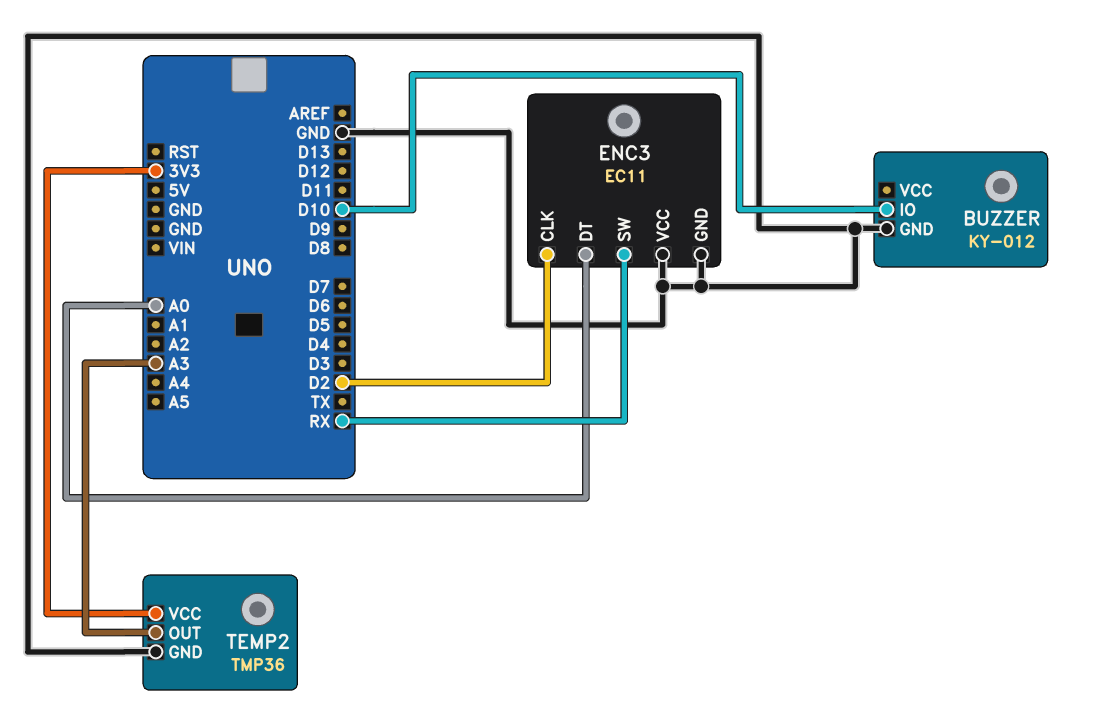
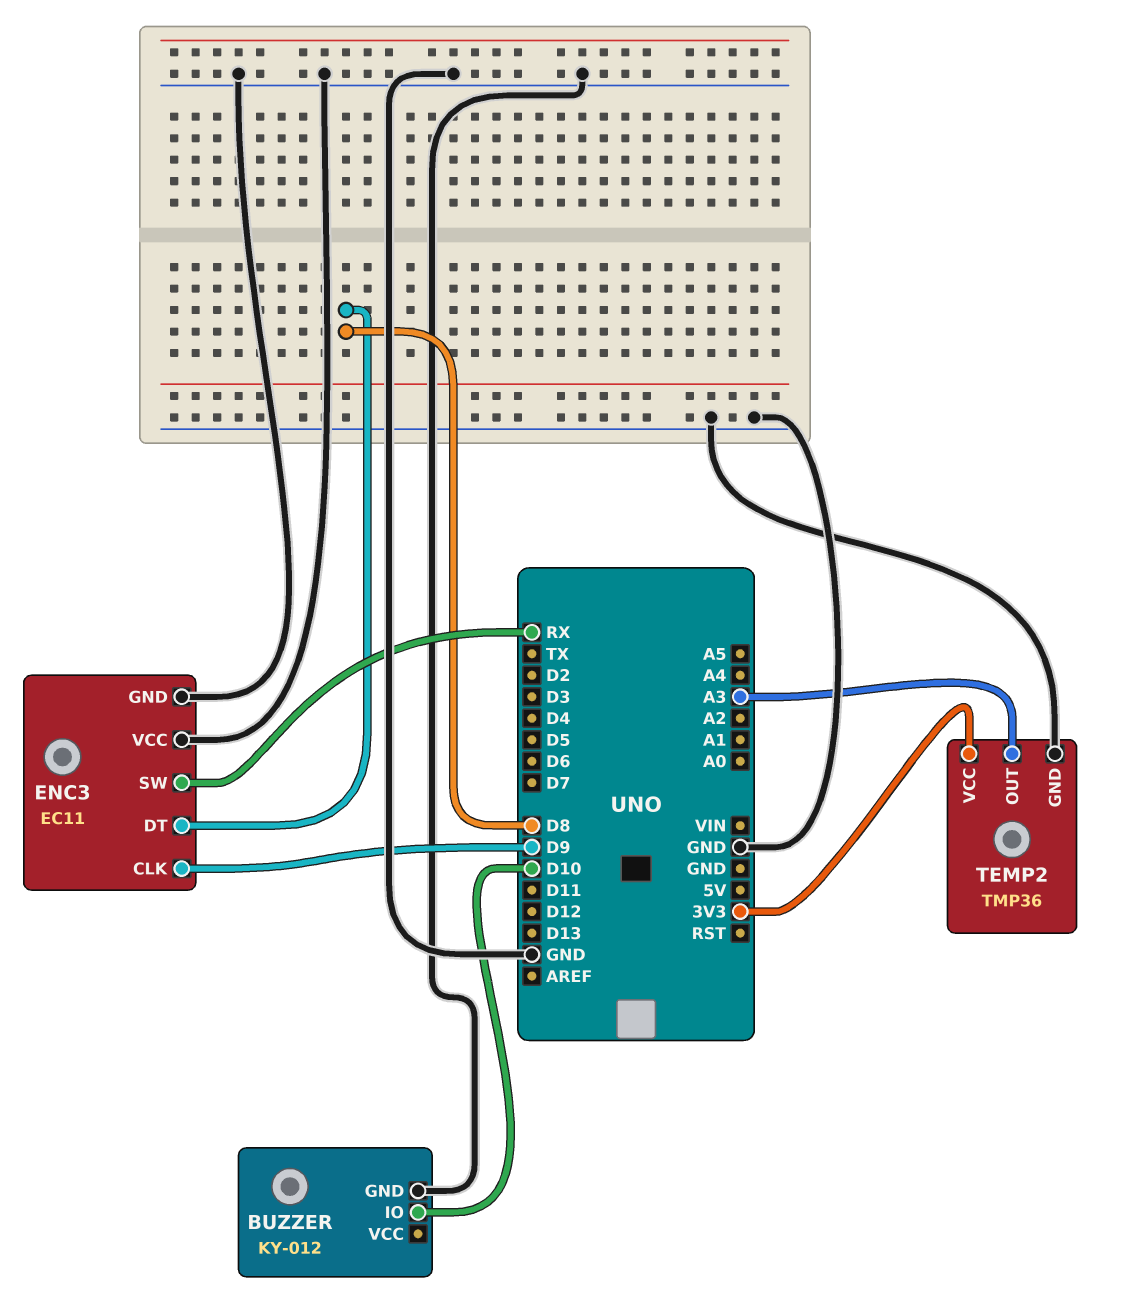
ENC3 pin CLK: D2 -> D9
ENC3 pin DT: A0 -> D8

